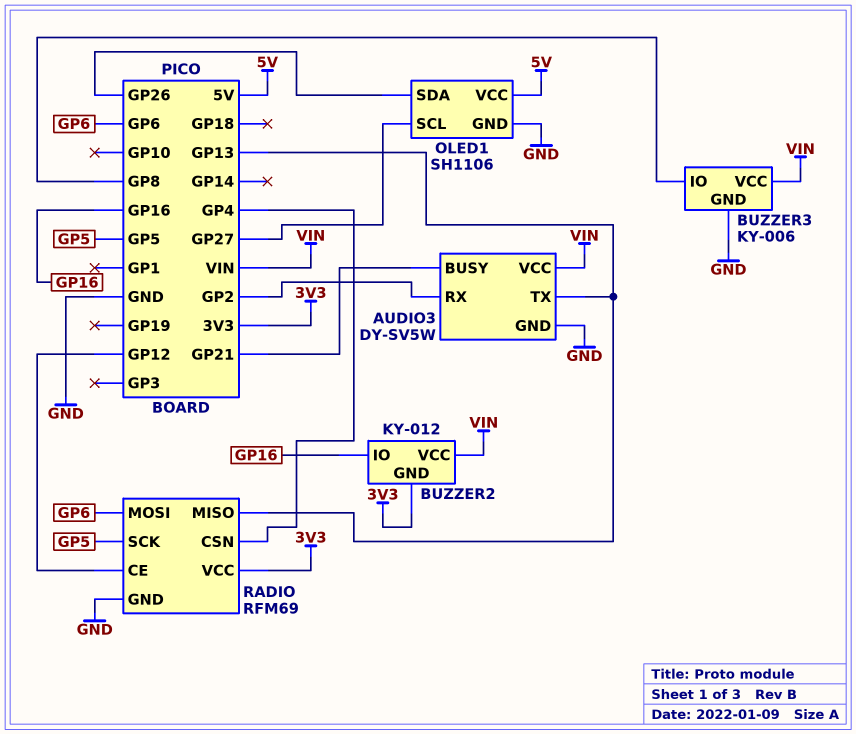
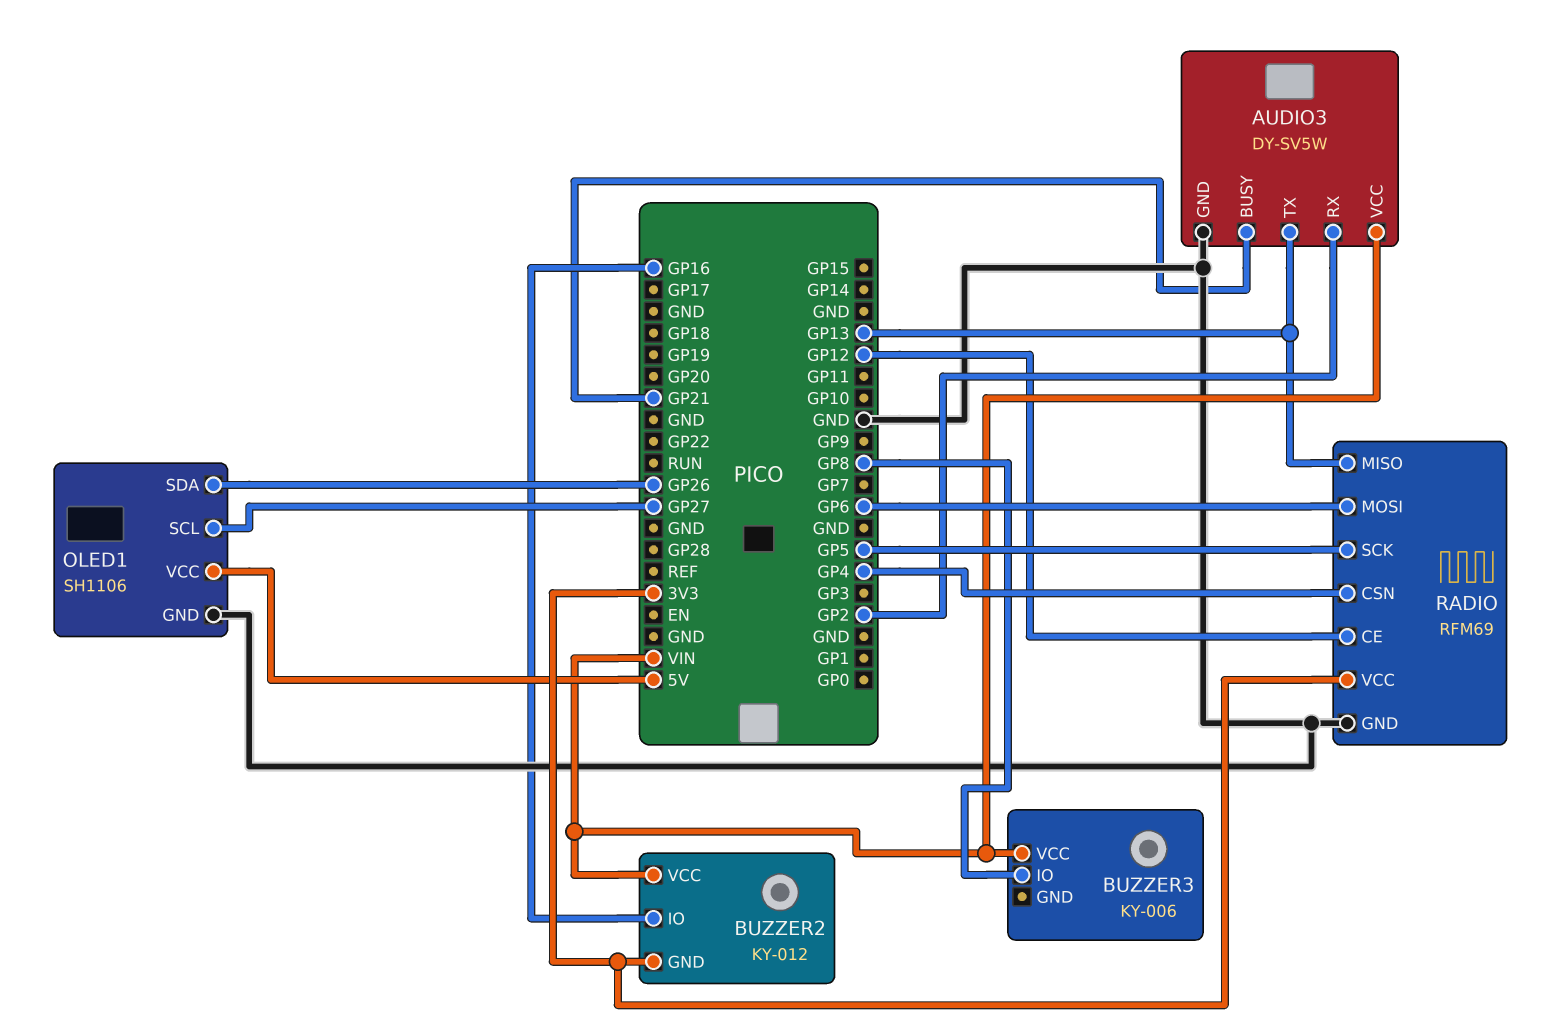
BUZZER3 pin GND: GND -> none

